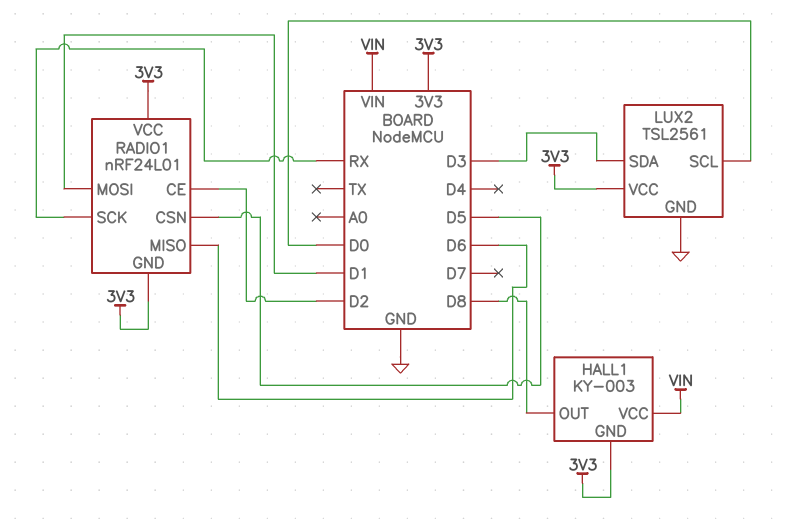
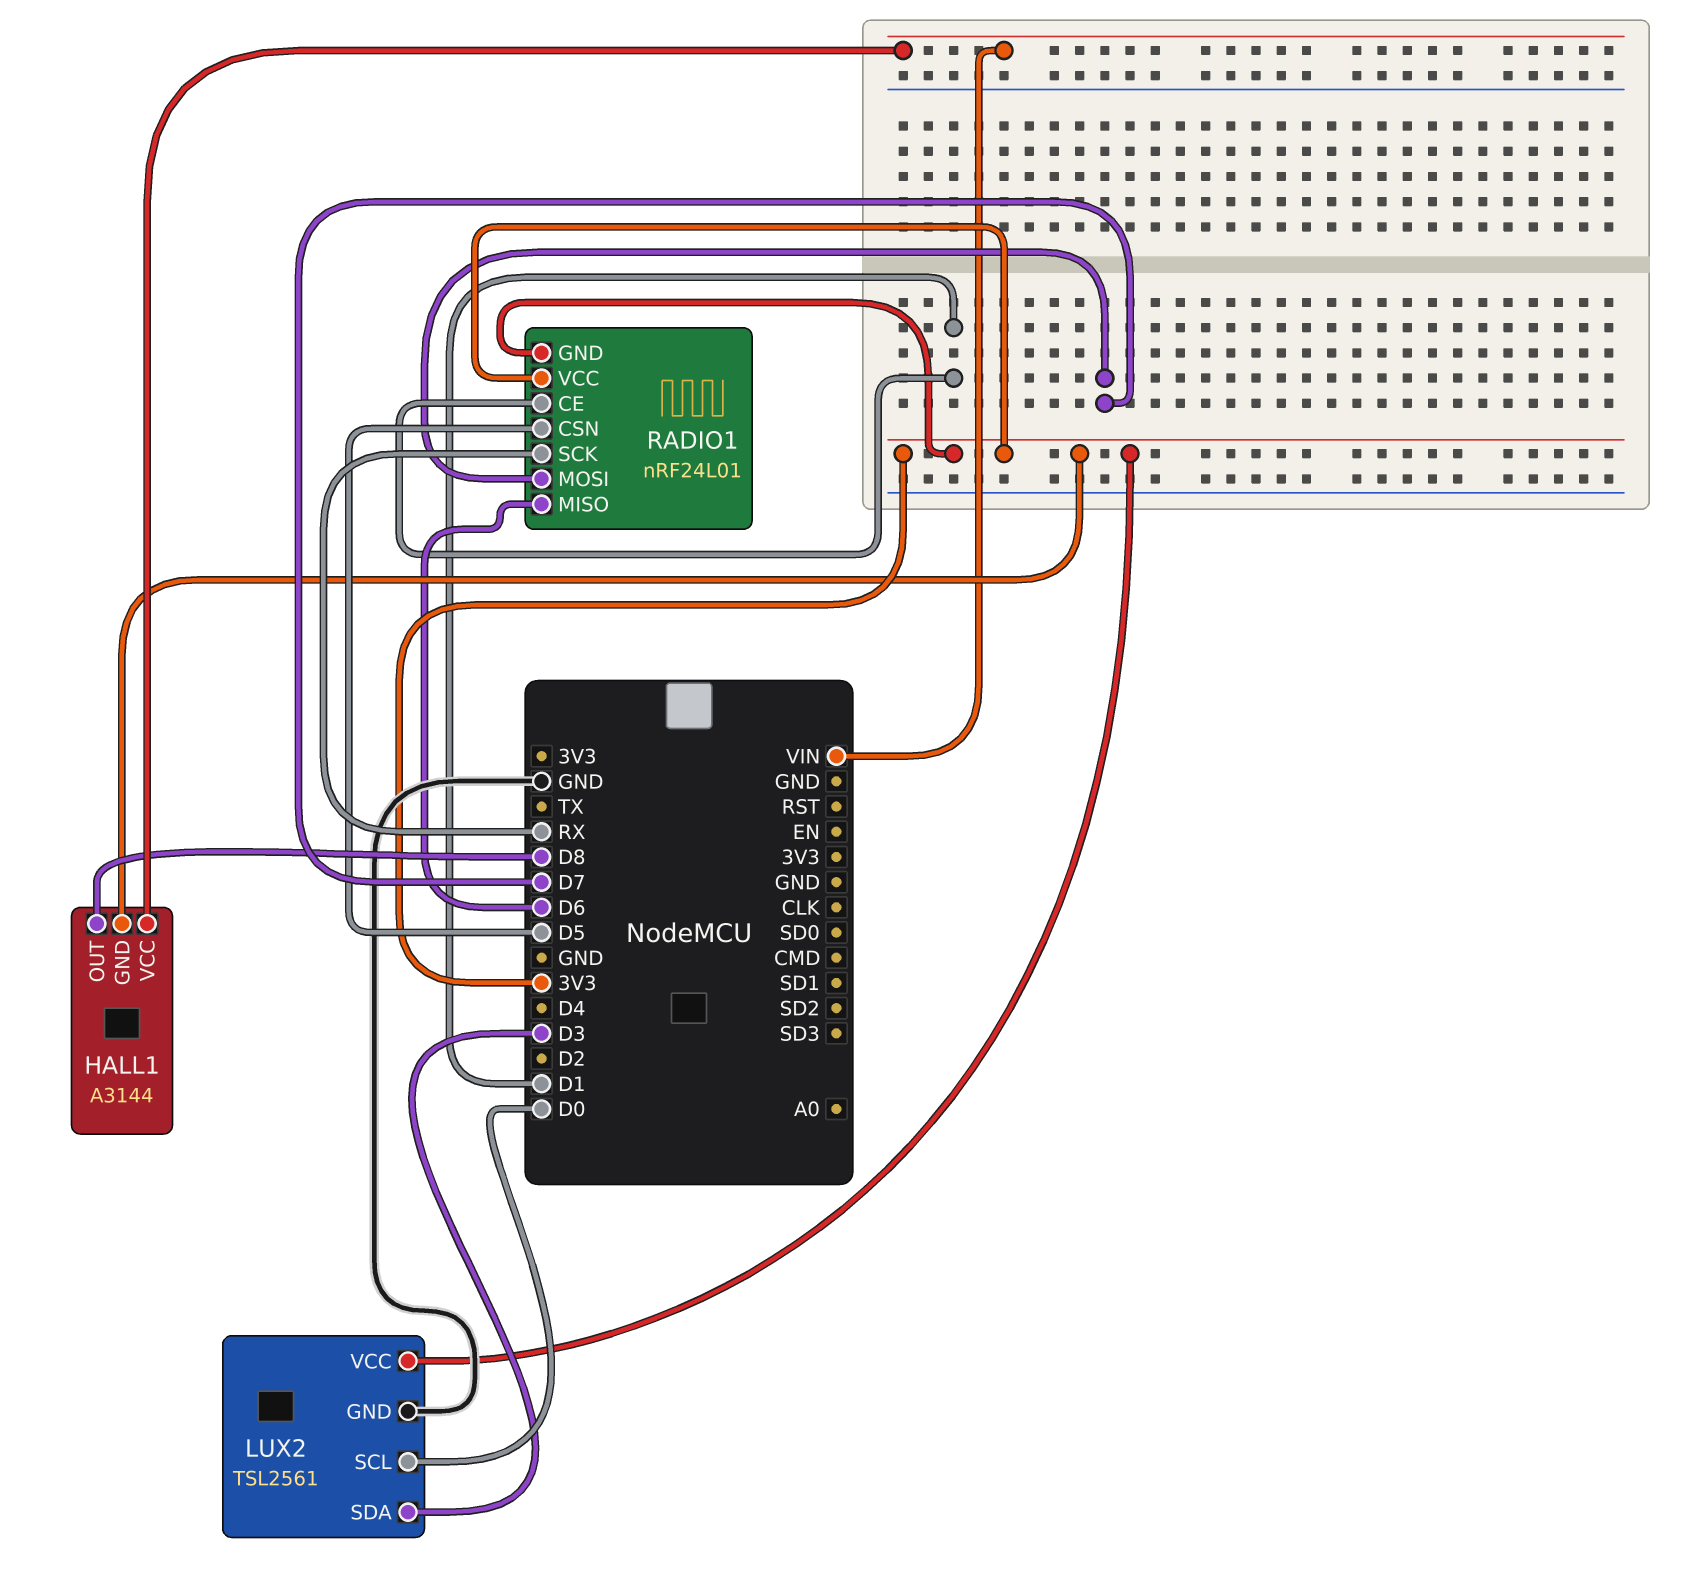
HALL1: KY-003 -> A3144
RADIO1 pin CE: D2 -> D1
RADIO1 pin MOSI: D1 -> D7

